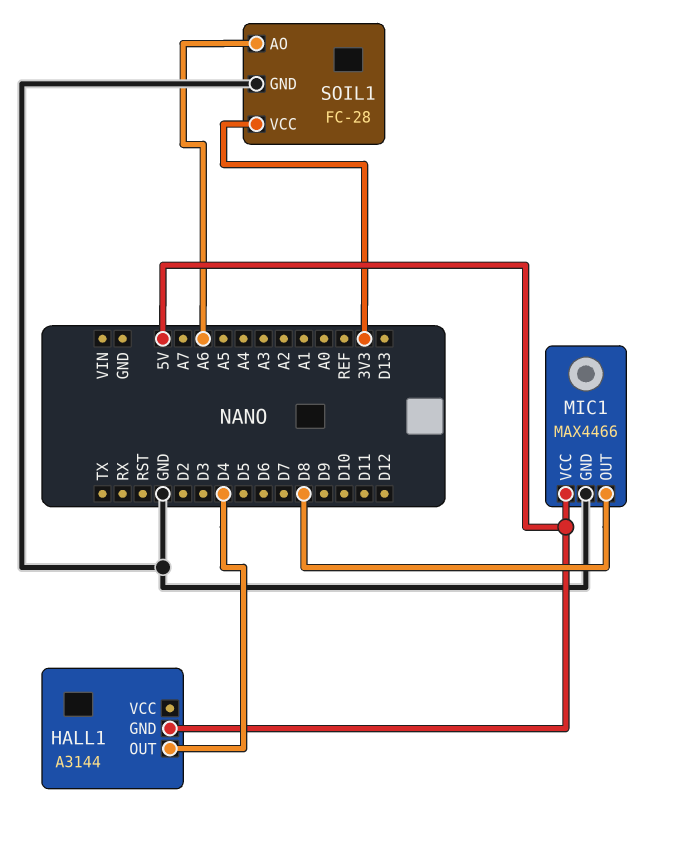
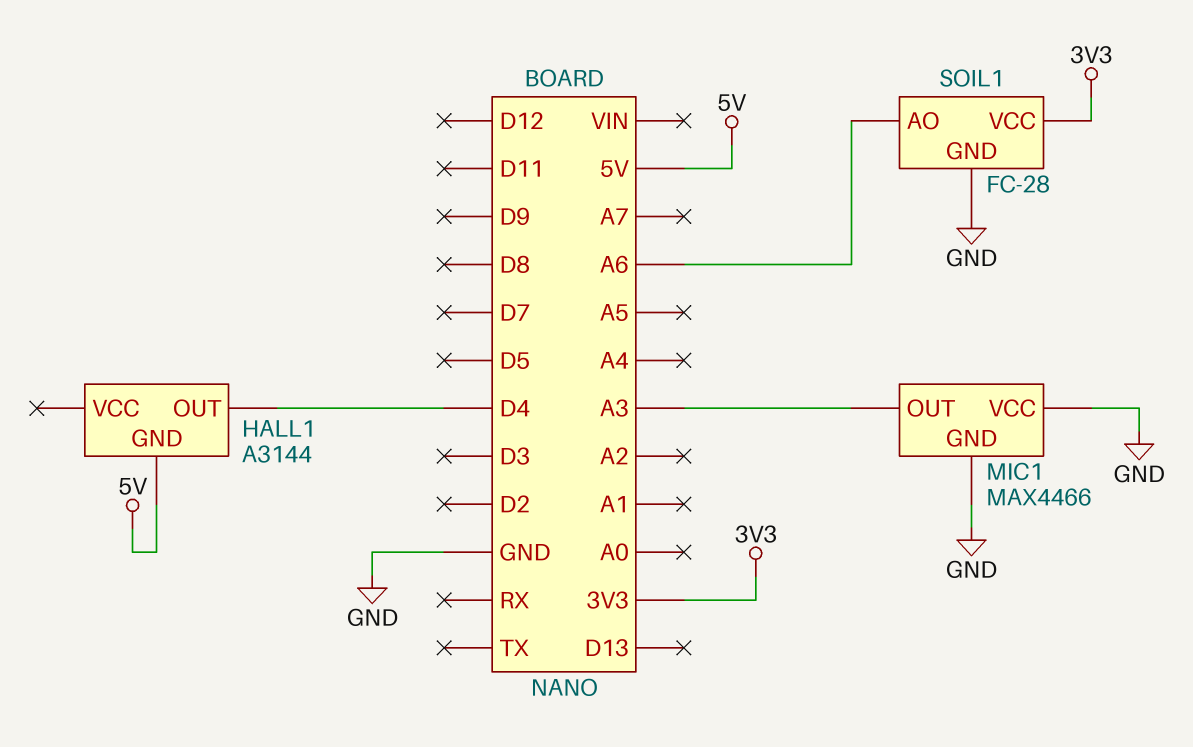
MIC1 pin OUT: D8 -> A3
MIC1 pin VCC: 5V -> GND

